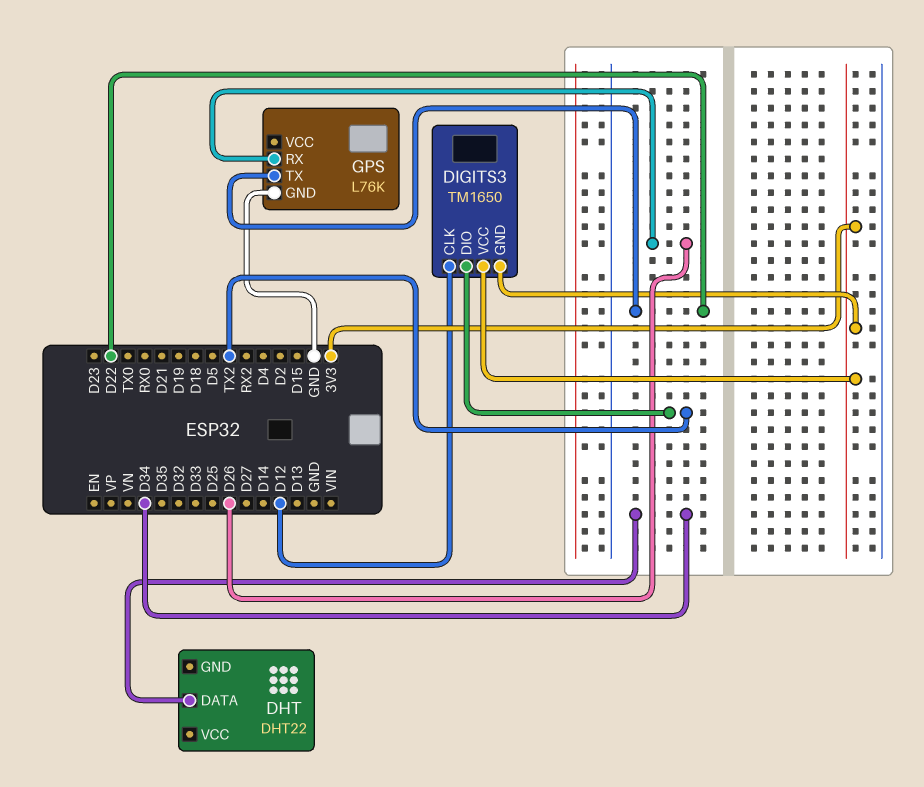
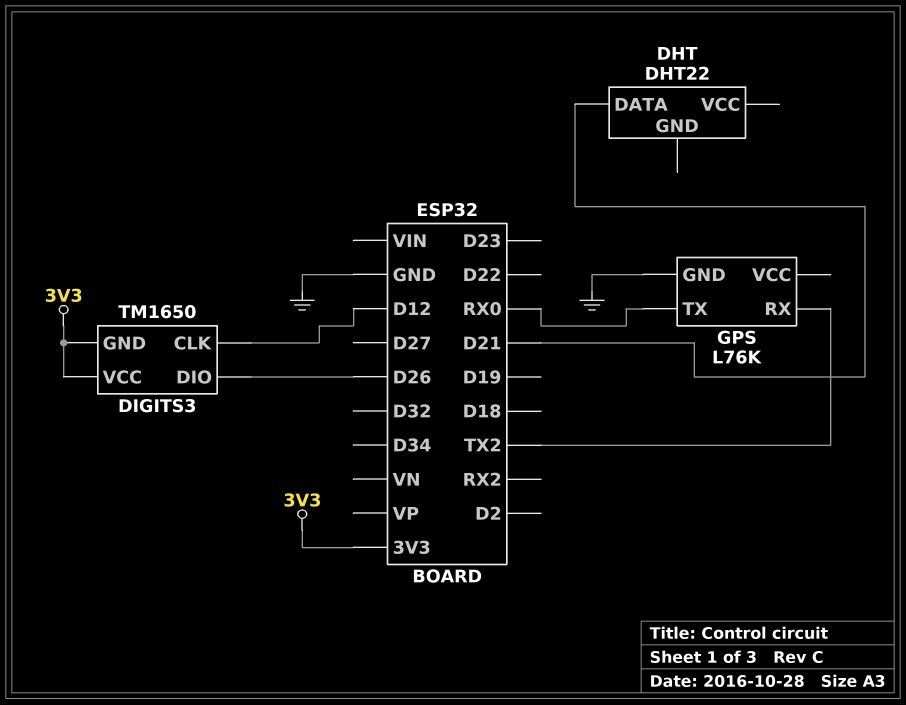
DHT pin DATA: D34 -> D21
DIGITS3 pin DIO: TX2 -> D26
GPS pin RX: D26 -> TX2
GPS pin TX: D22 -> RX0

